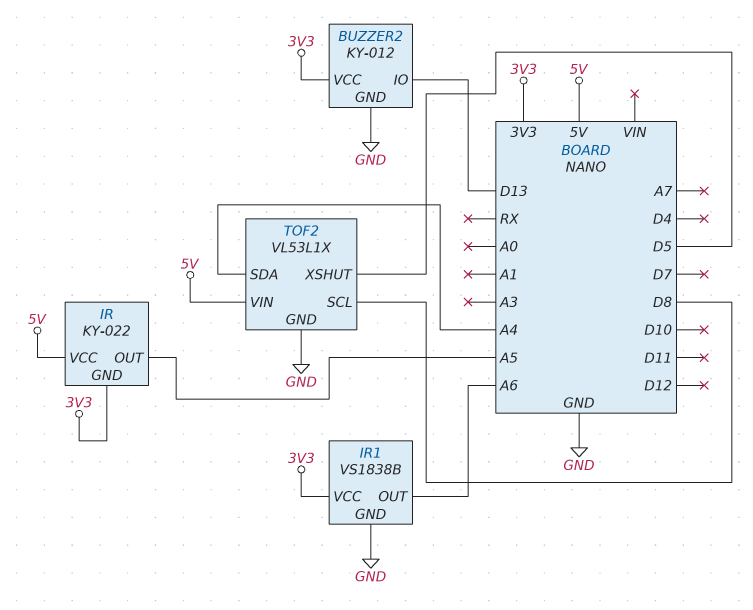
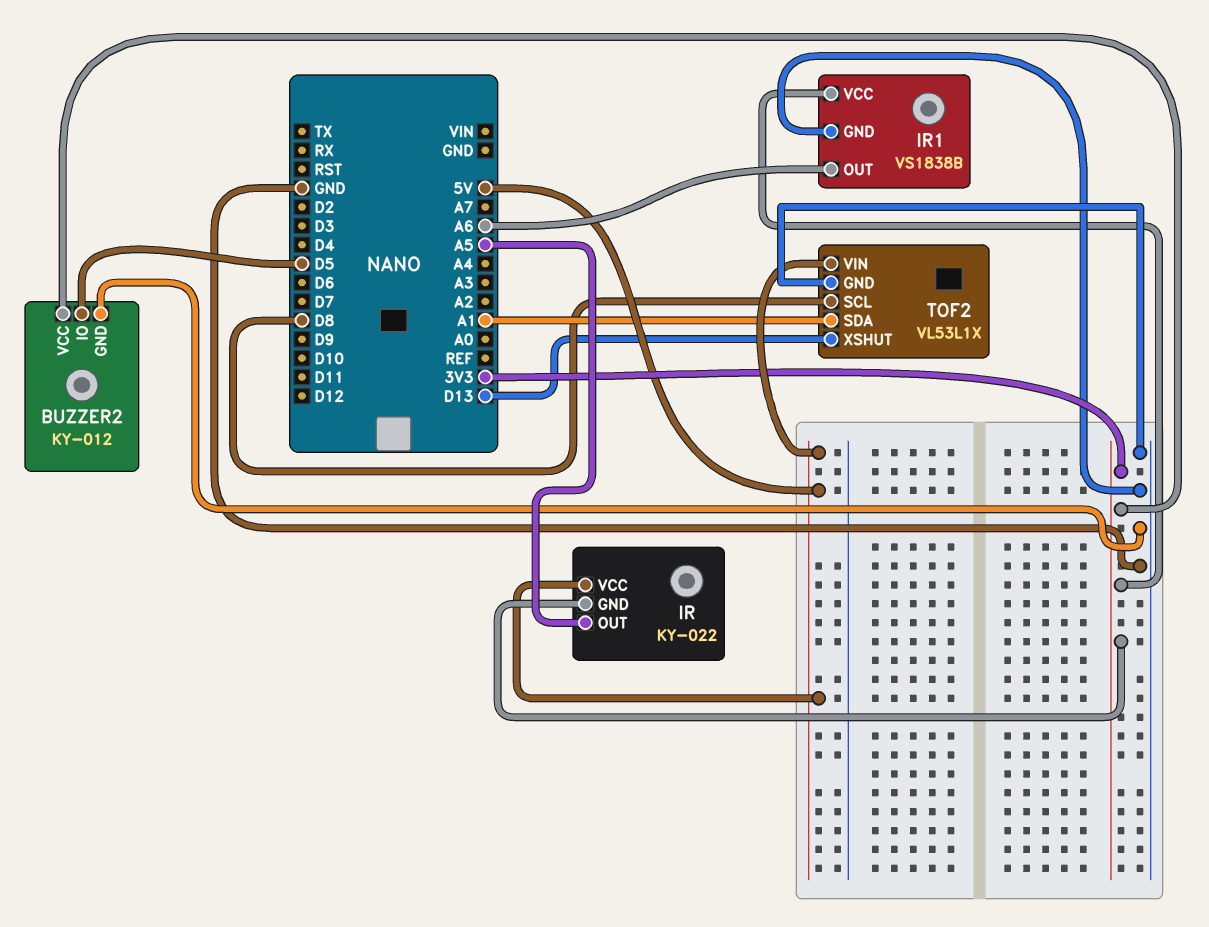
BUZZER2 pin IO: D13 -> D5
TOF2 pin SDA: A4 -> A1
TOF2 pin XSHUT: D5 -> D13

